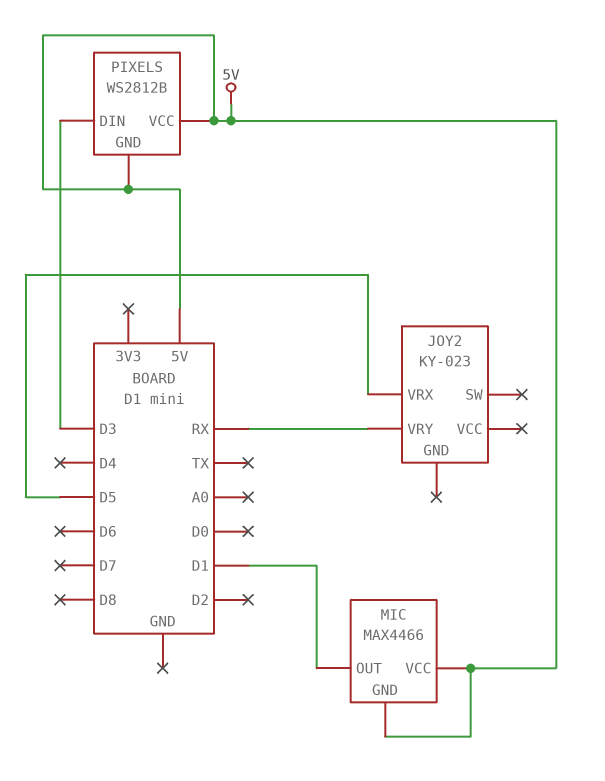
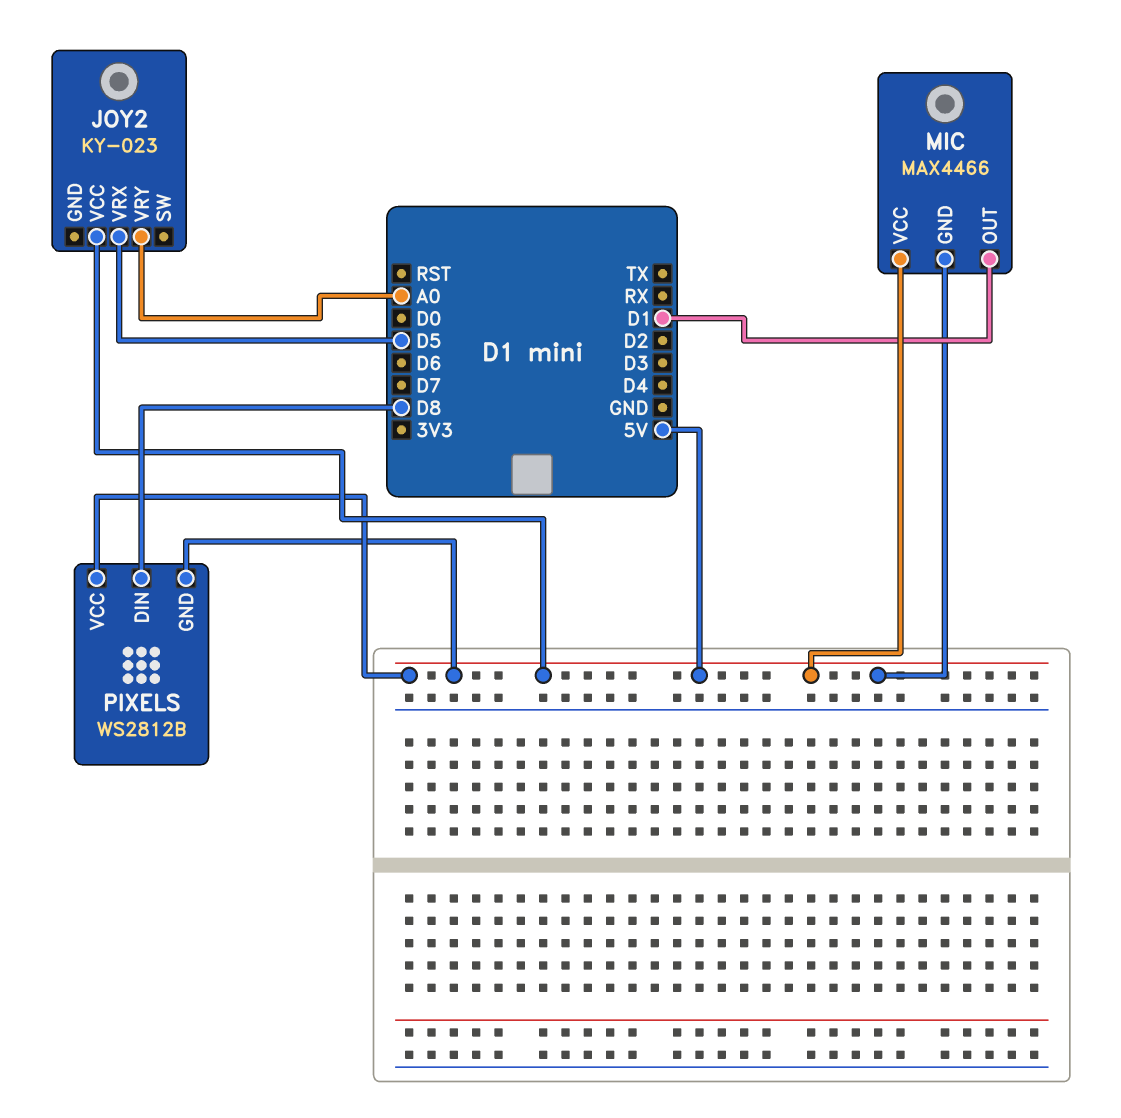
JOY2 pin VCC: none -> 5V
JOY2 pin VRY: RX -> A0
PIXELS pin DIN: D3 -> D8

